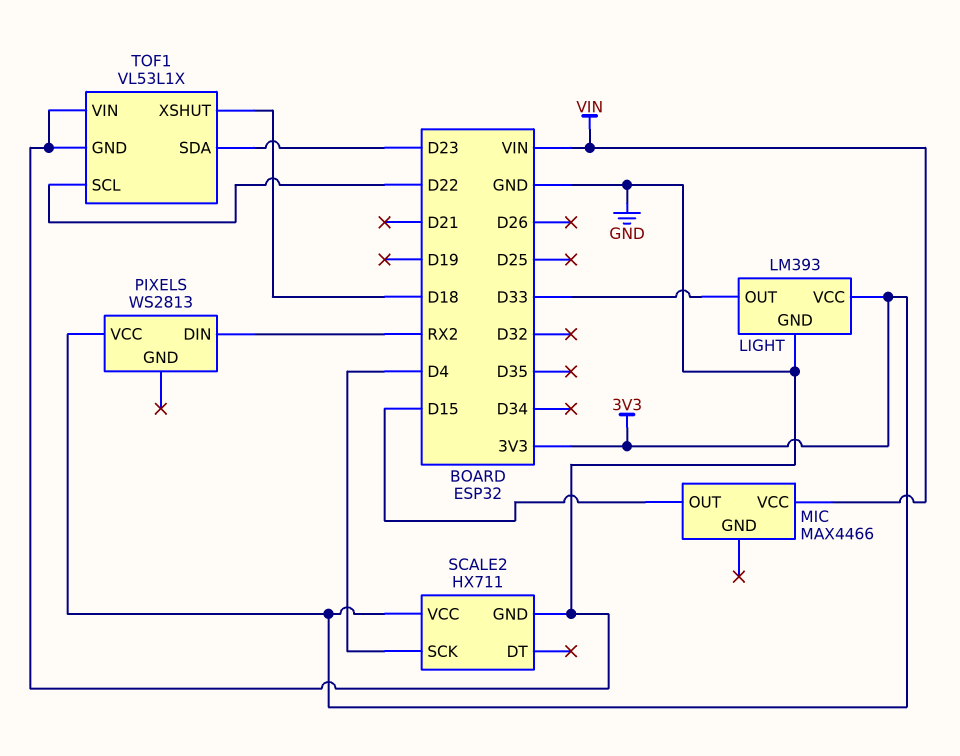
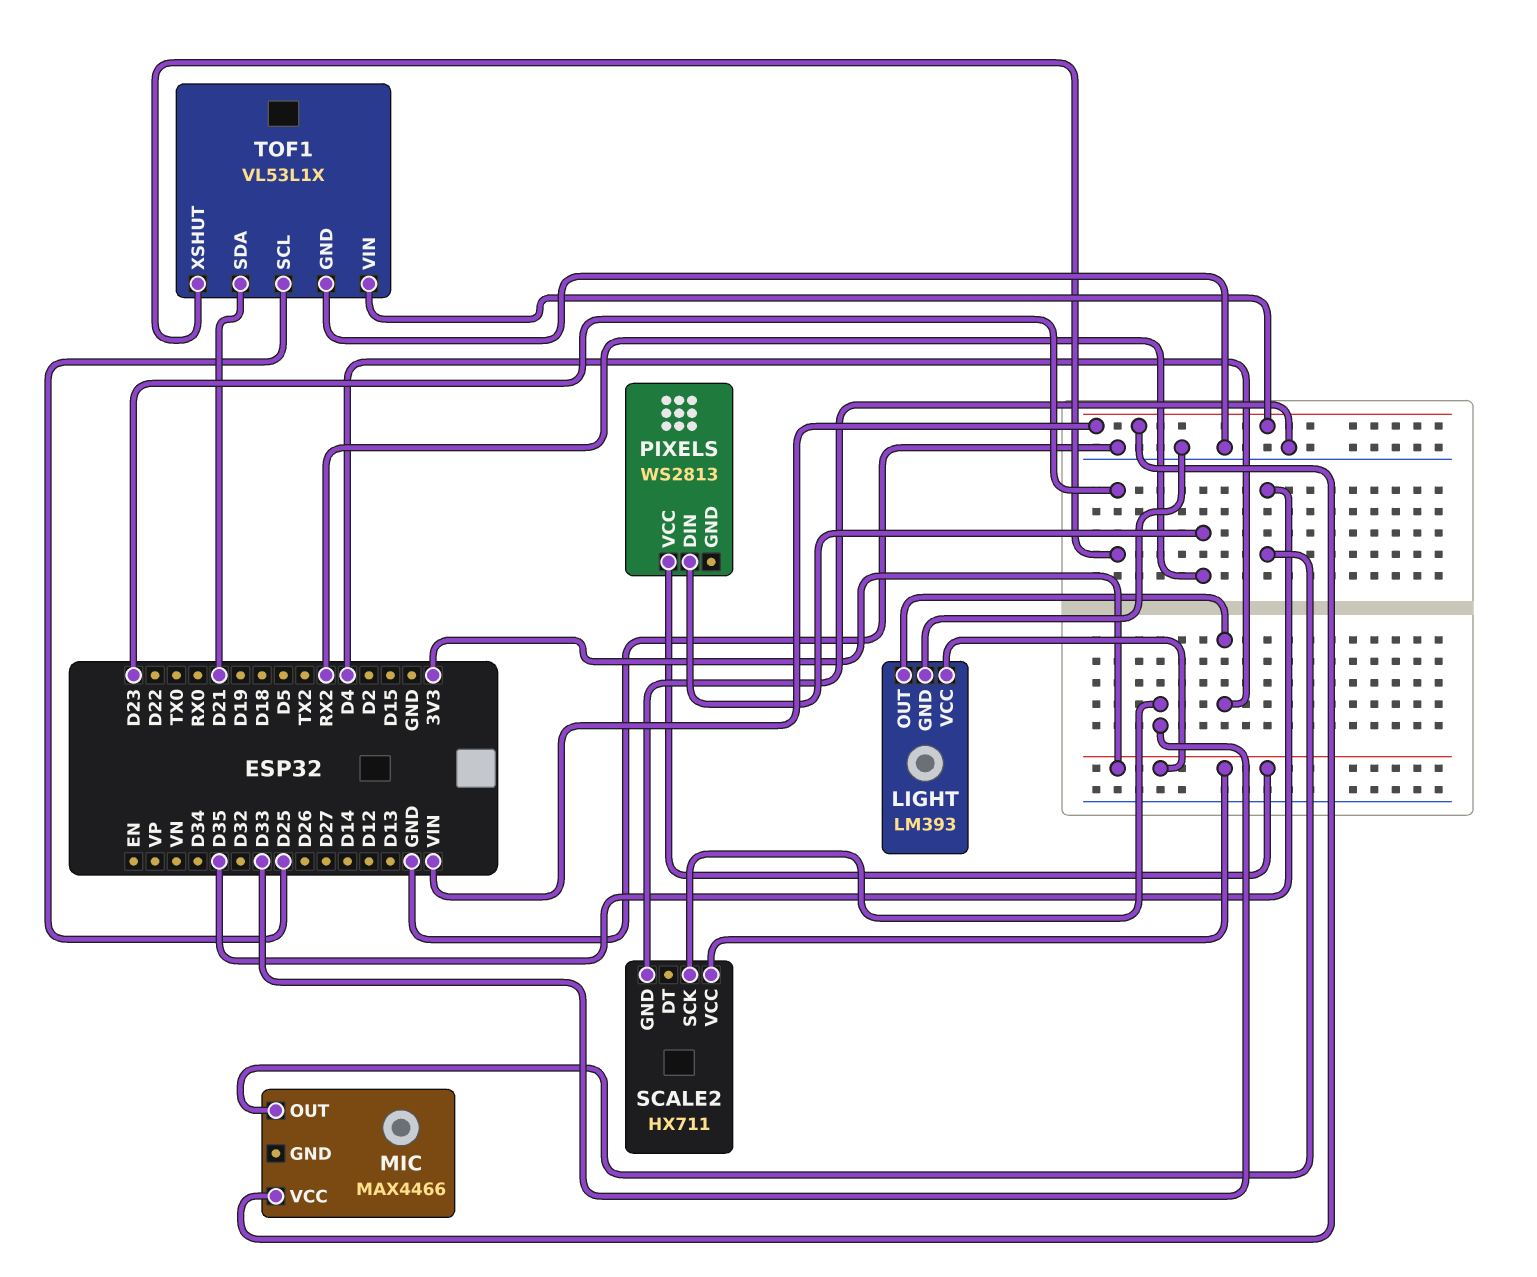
LIGHT pin OUT: D33 -> D4
MIC pin OUT: D15 -> D35
SCALE2 pin SCK: D4 -> D33
TOF1 pin SCL: D22 -> D25
TOF1 pin SDA: D23 -> D21
TOF1 pin VIN: GND -> VIN
TOF1 pin XSHUT: D18 -> D23

